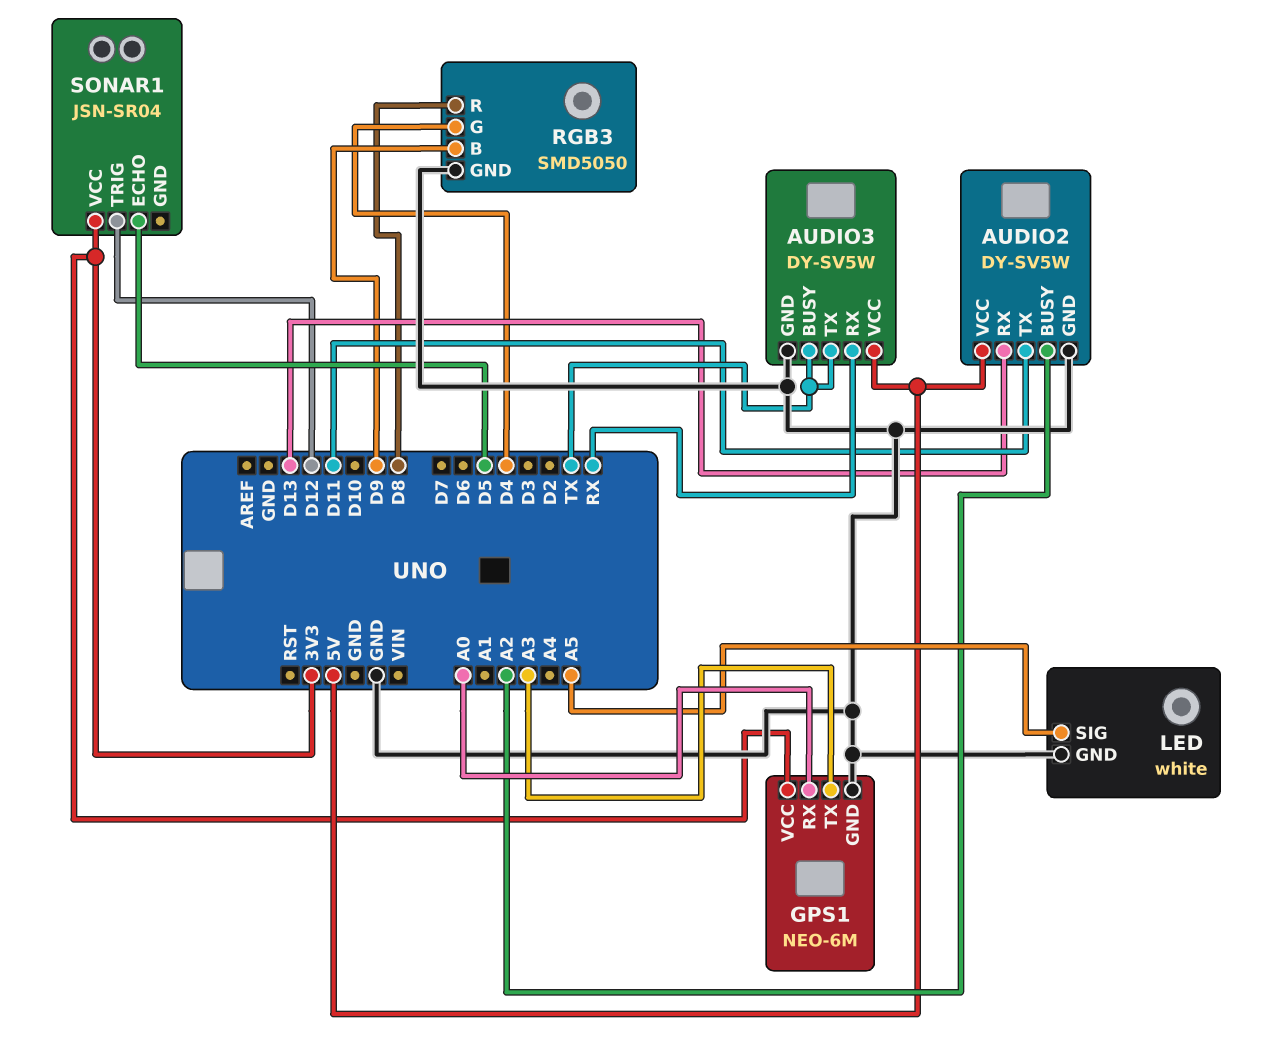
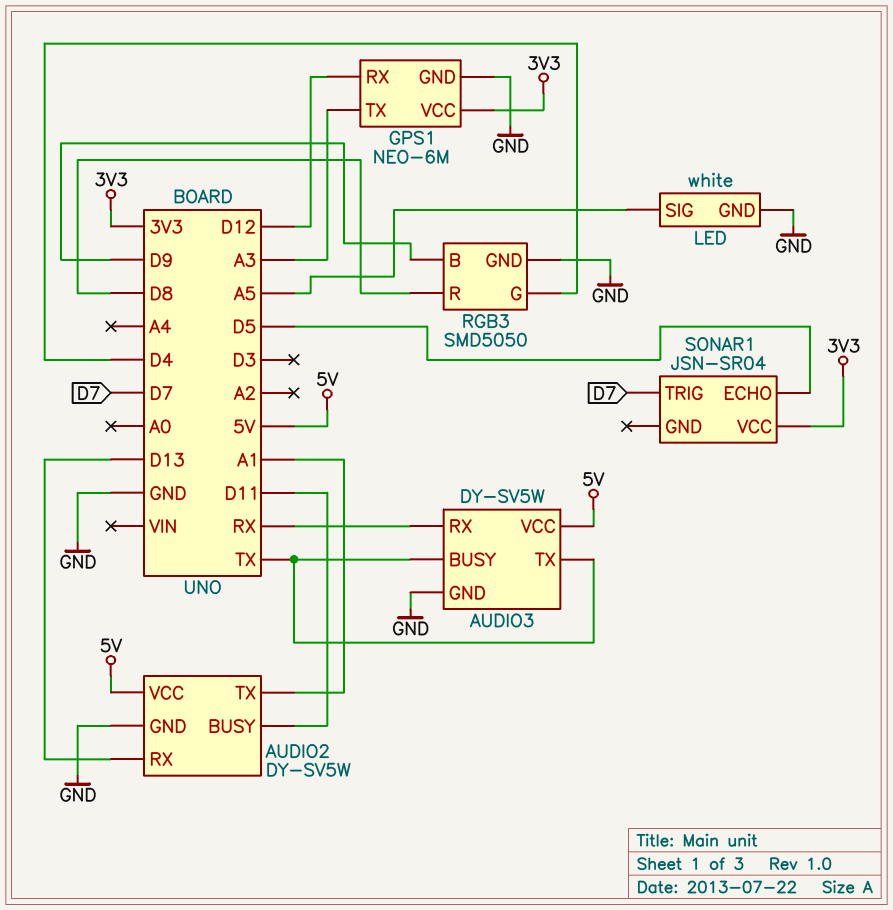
AUDIO2 pin BUSY: A2 -> D11
AUDIO2 pin TX: D11 -> A1
GPS1 pin RX: A0 -> D12
SONAR1 pin TRIG: D12 -> D7

